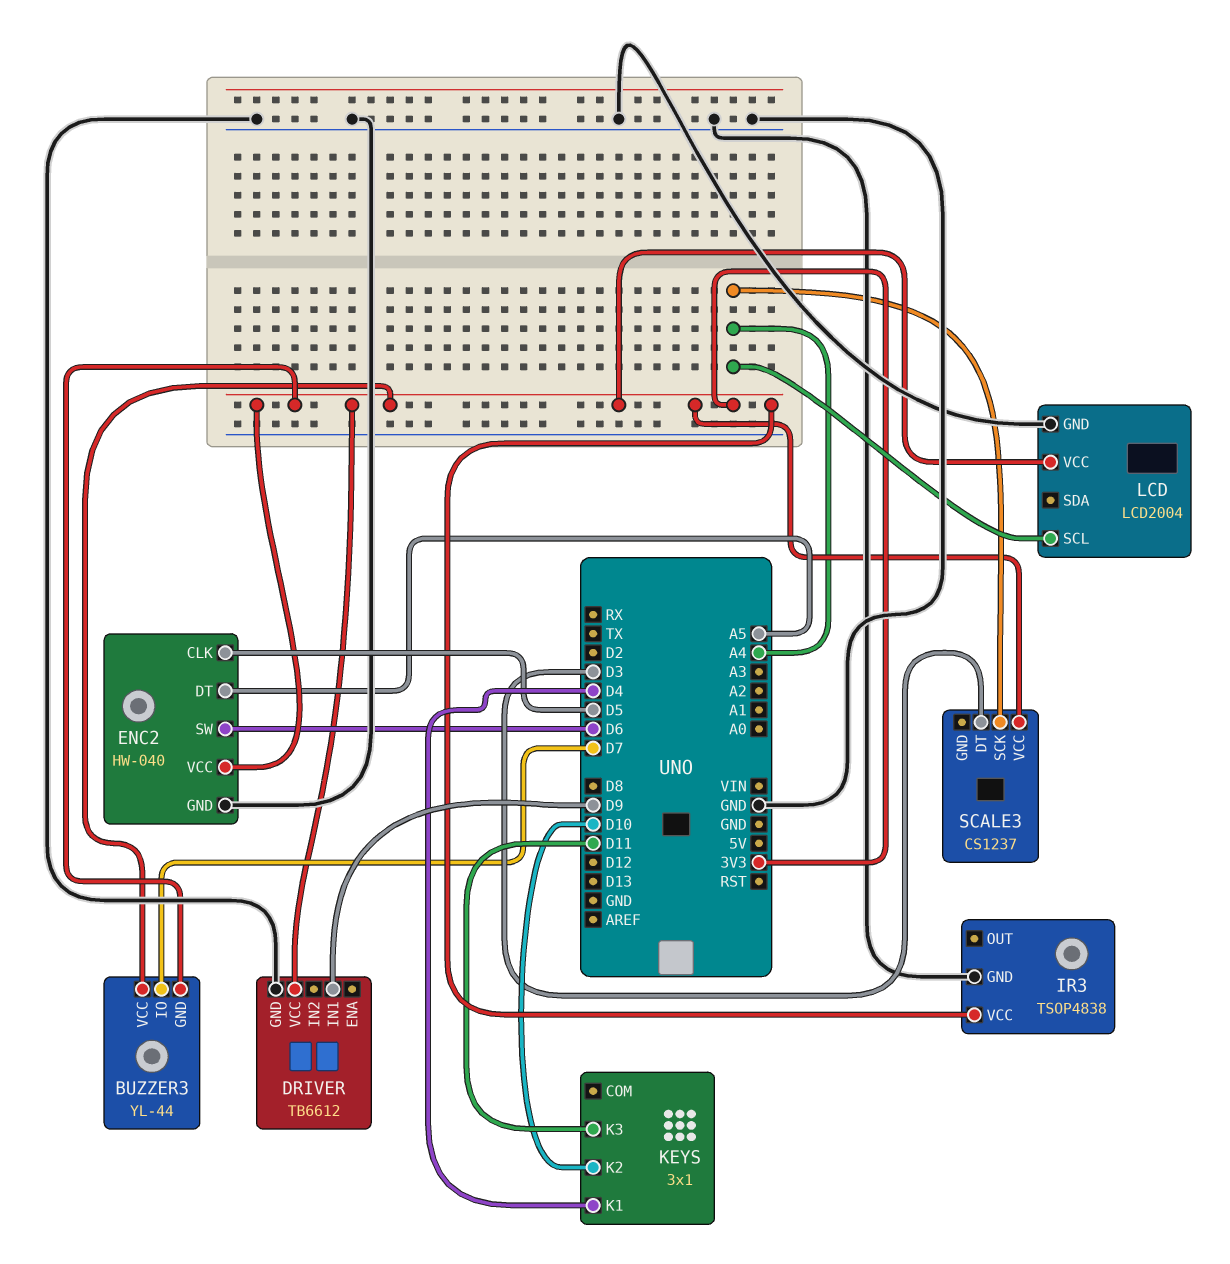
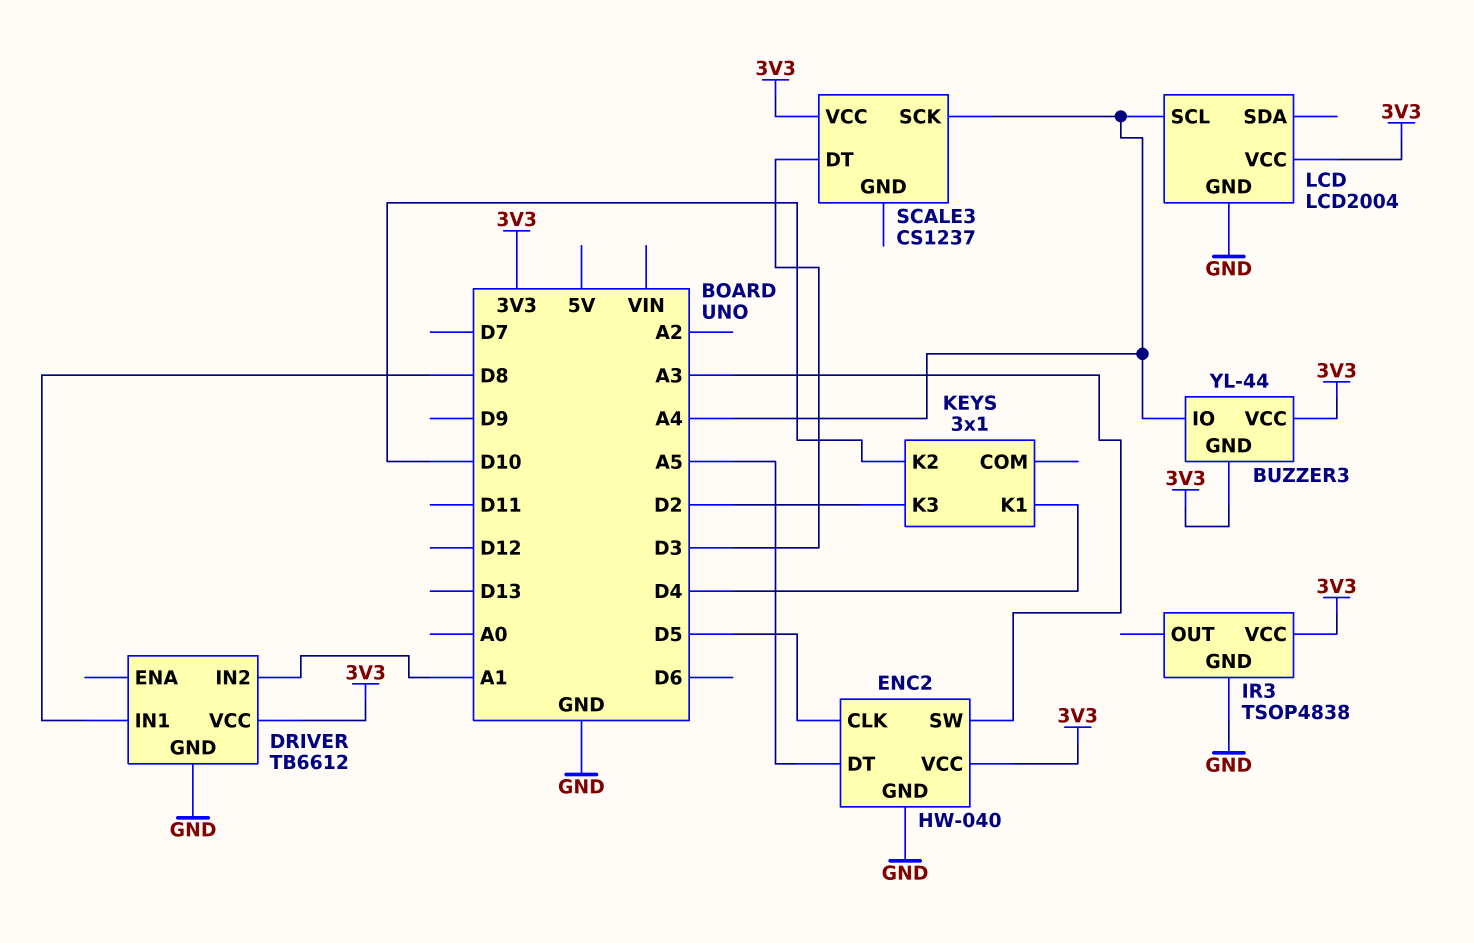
BUZZER3 pin IO: D7 -> A4
DRIVER pin IN1: D9 -> D8
DRIVER pin IN2: none -> A1
ENC2 pin SW: D6 -> A3
KEYS pin K3: D11 -> D2

